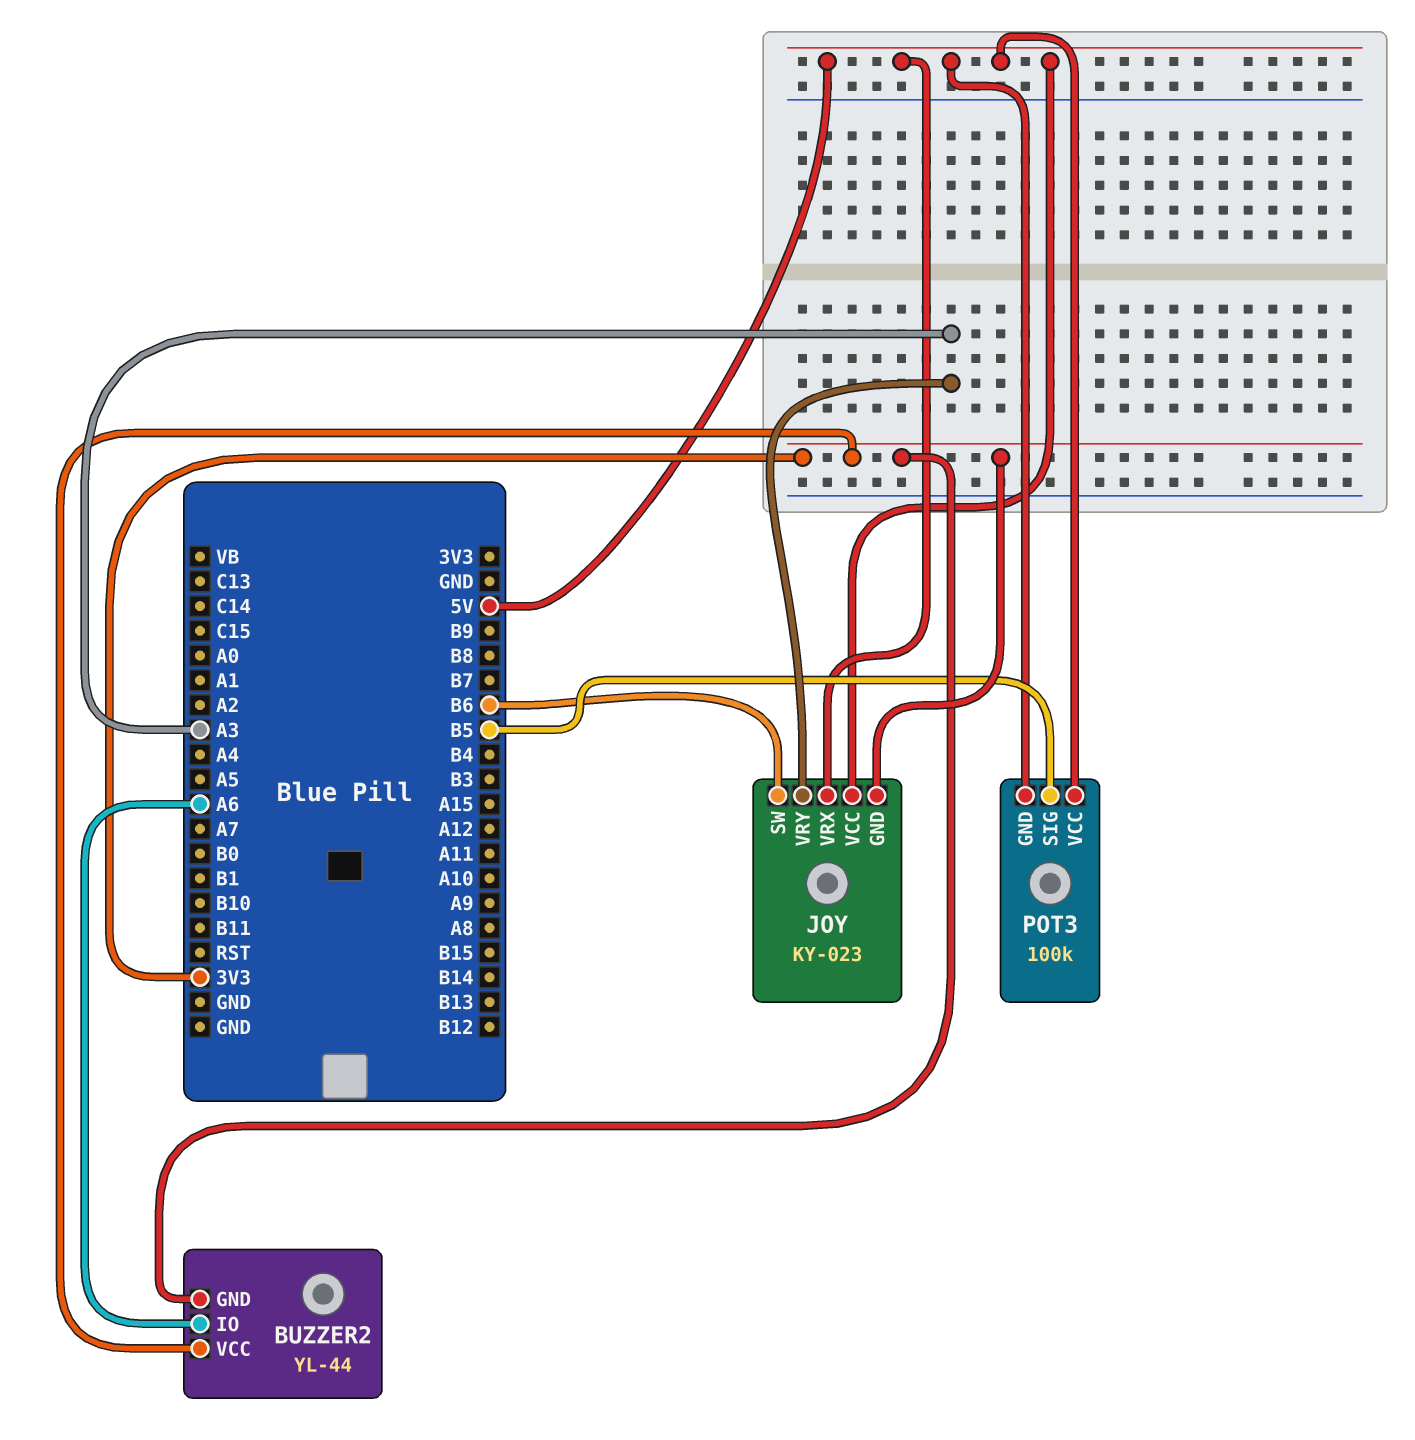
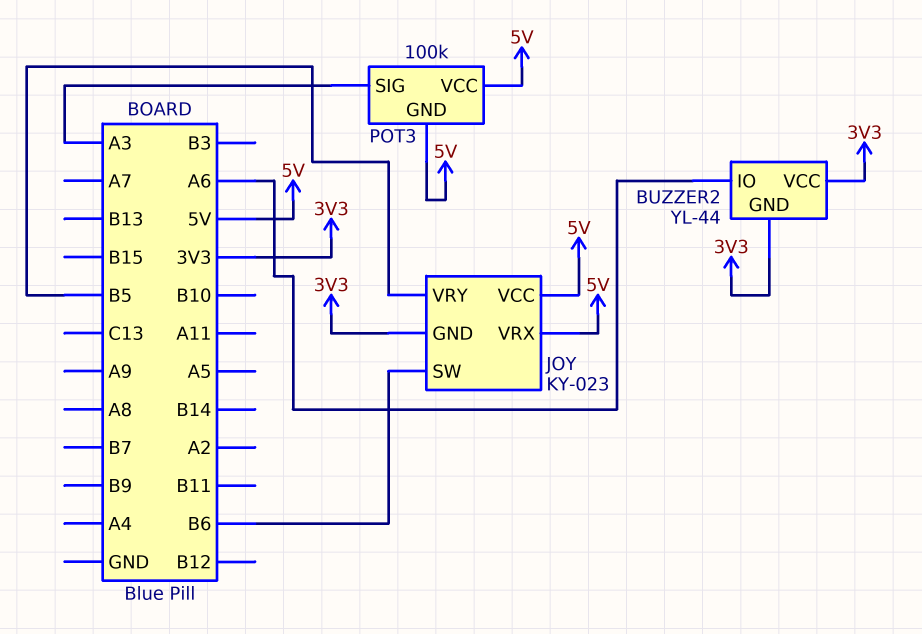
JOY pin VRY: A3 -> B5
POT3 pin SIG: B5 -> A3

